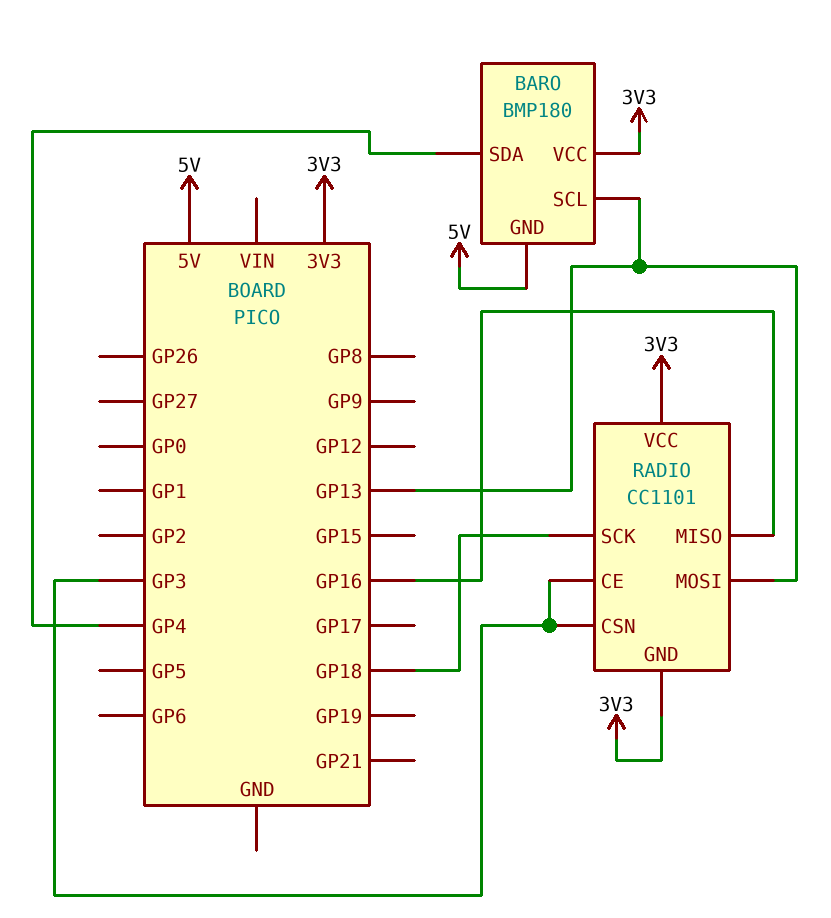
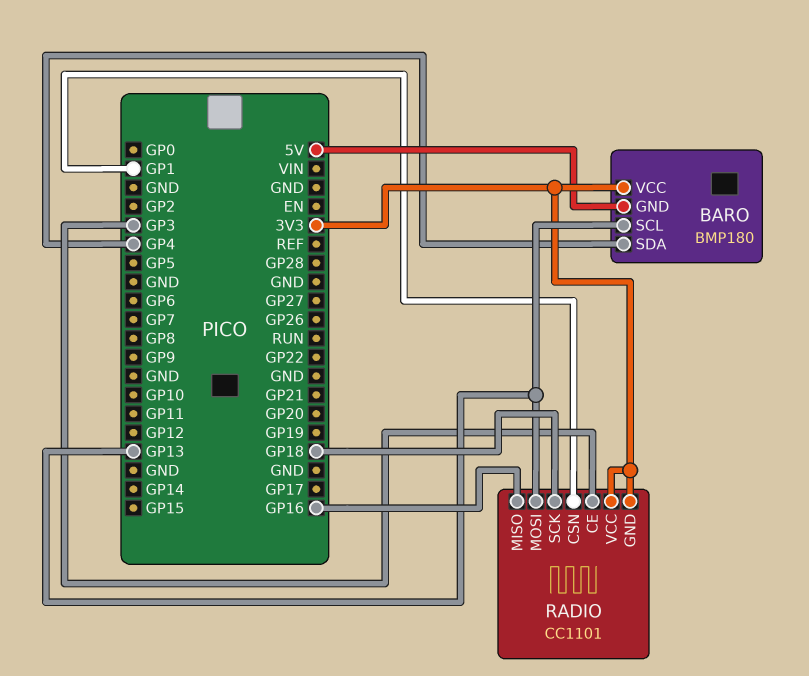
RADIO pin CSN: GP3 -> GP1

